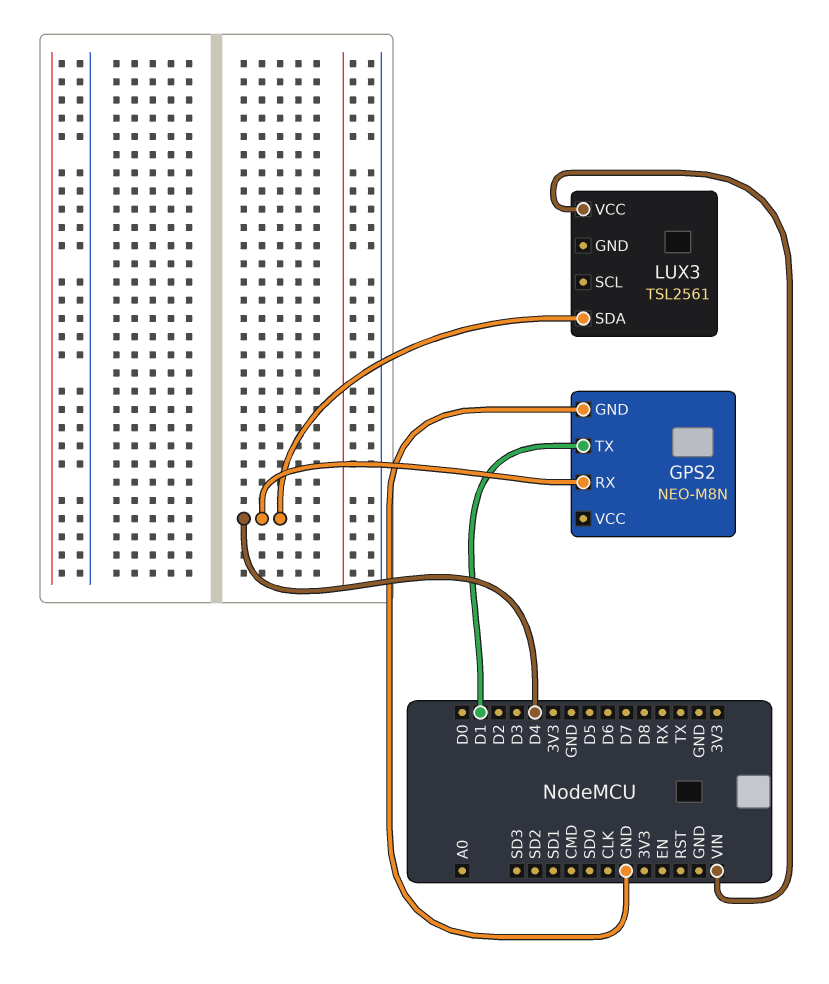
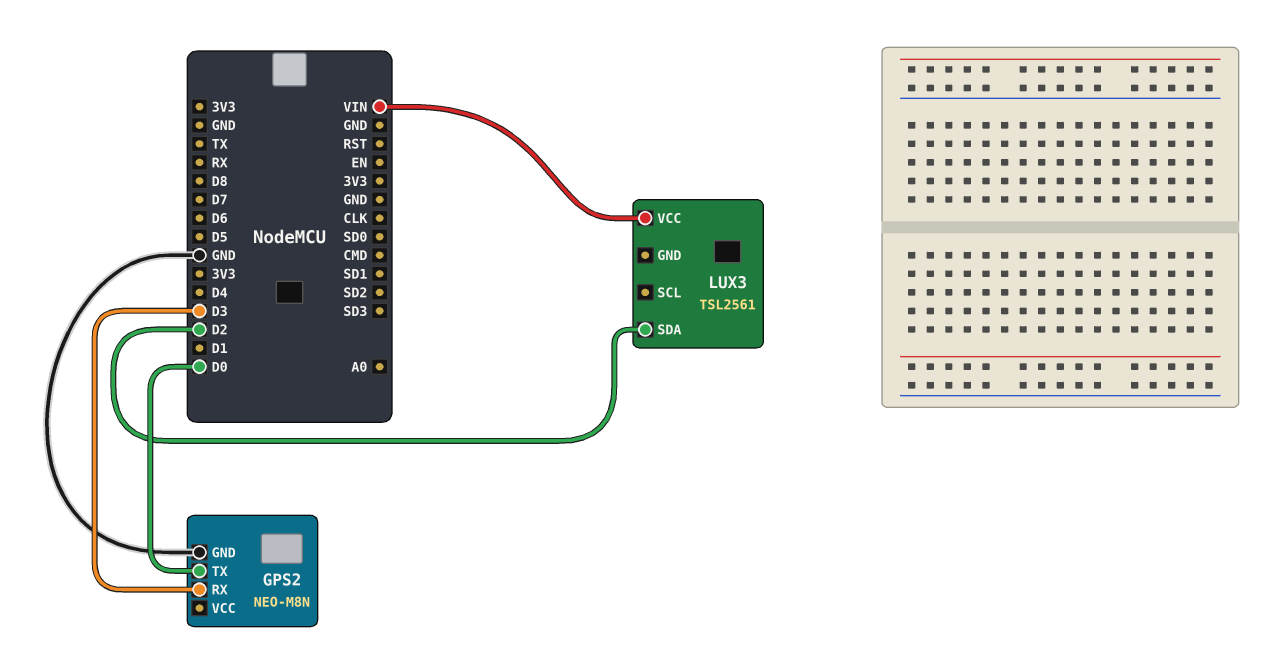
GPS2 pin RX: D4 -> D3
GPS2 pin TX: D1 -> D0
LUX3 pin SDA: D4 -> D2

